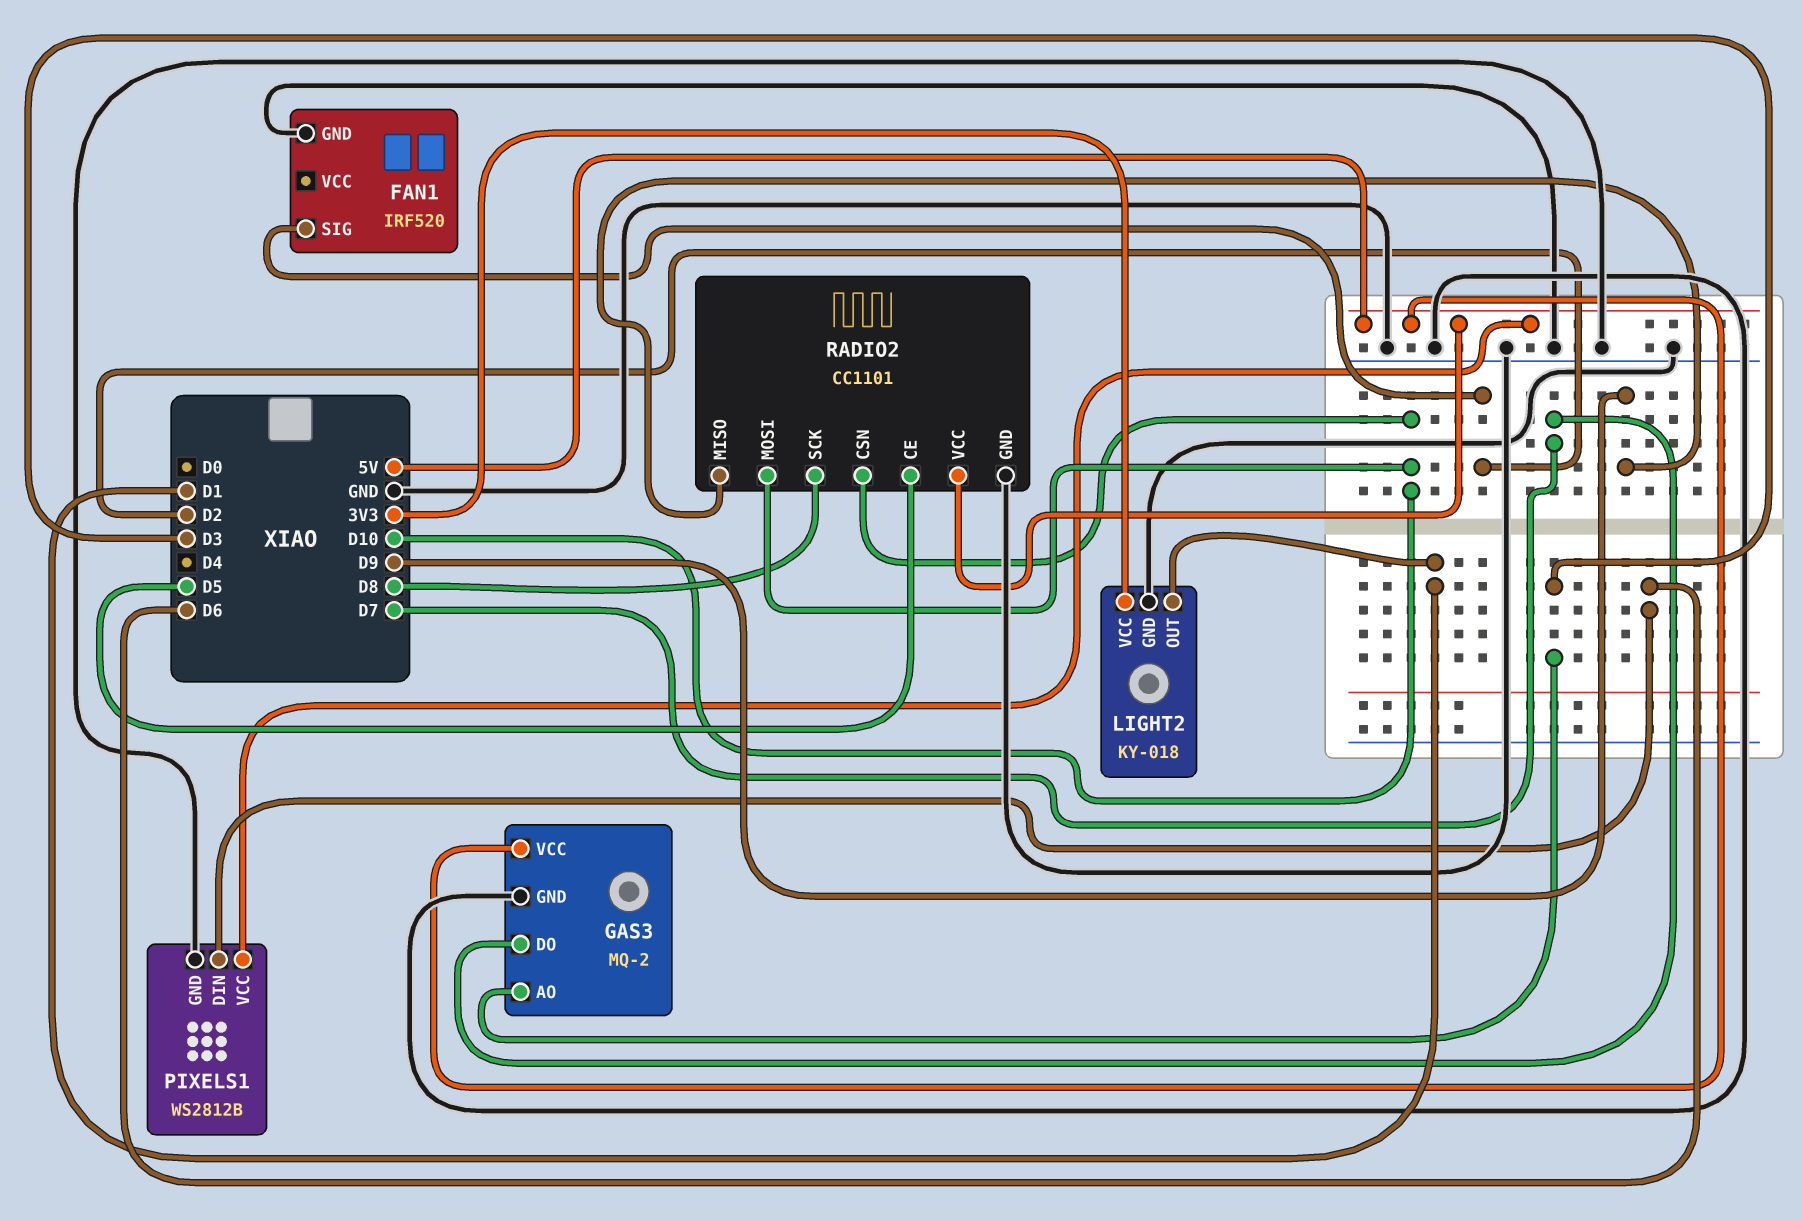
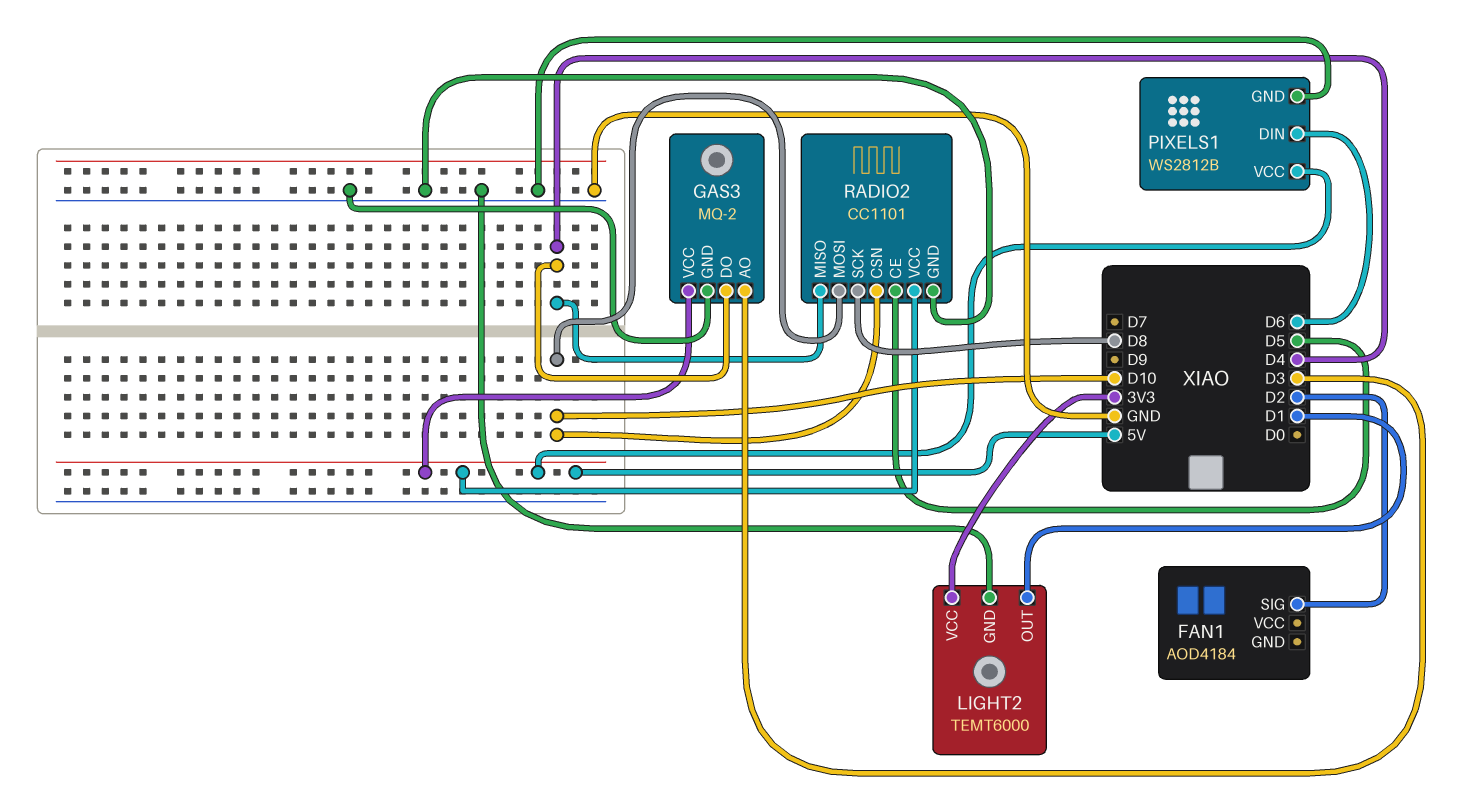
FAN1: IRF520 -> AOD4184
FAN1 pin GND: GND -> none
GAS3 pin DO: D7 -> D4
LIGHT2: KY-018 -> TEMT6000
RADIO2 pin MISO: D9 -> D4

